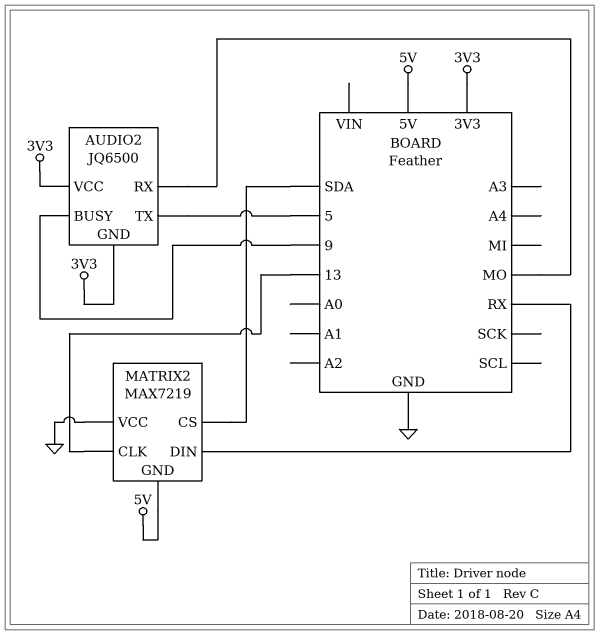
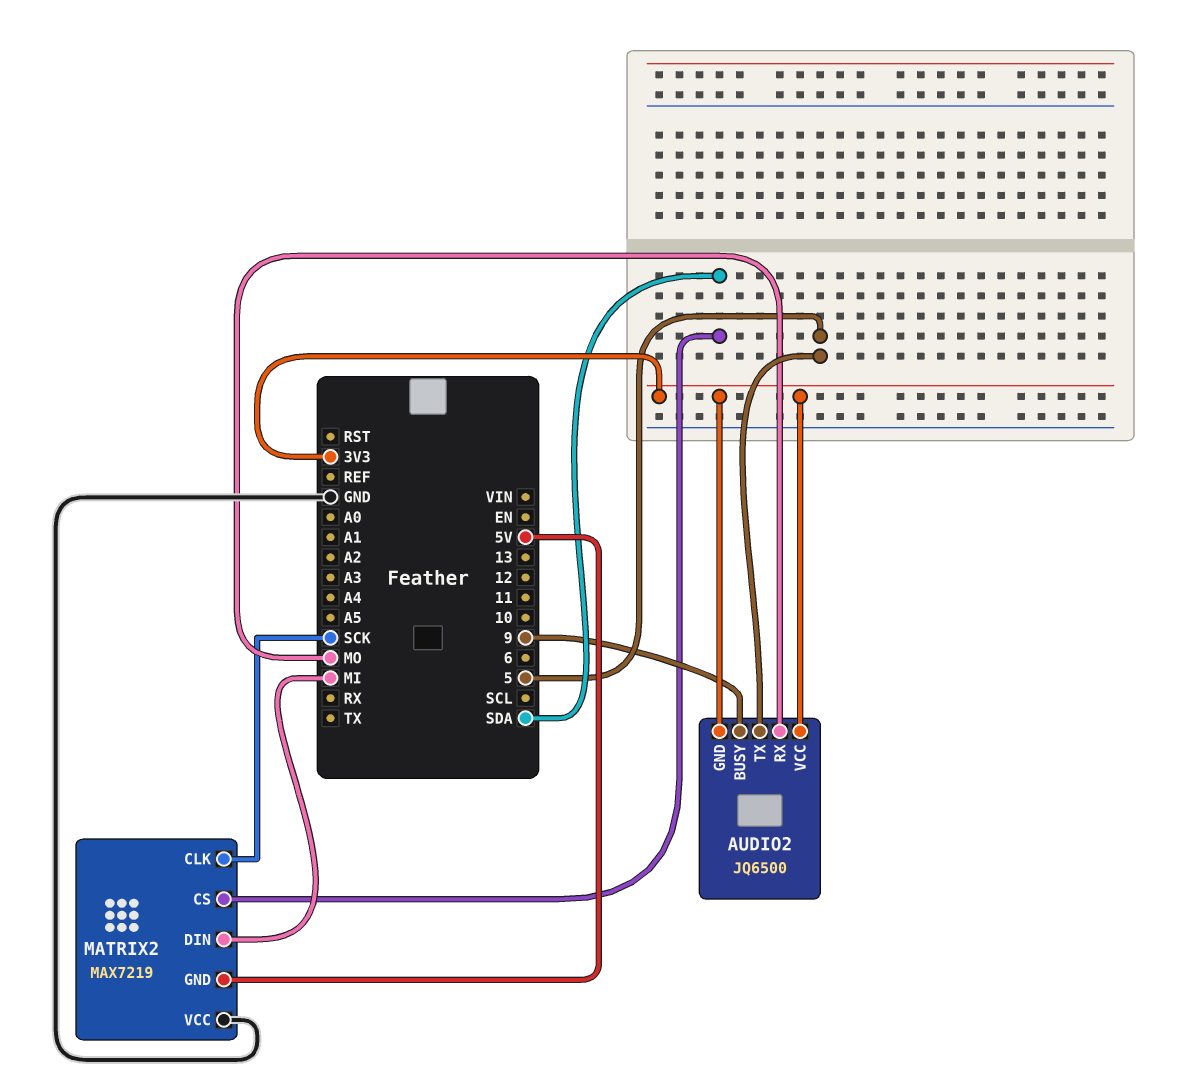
MATRIX2 pin CLK: 13 -> SCK
MATRIX2 pin DIN: RX -> MI

